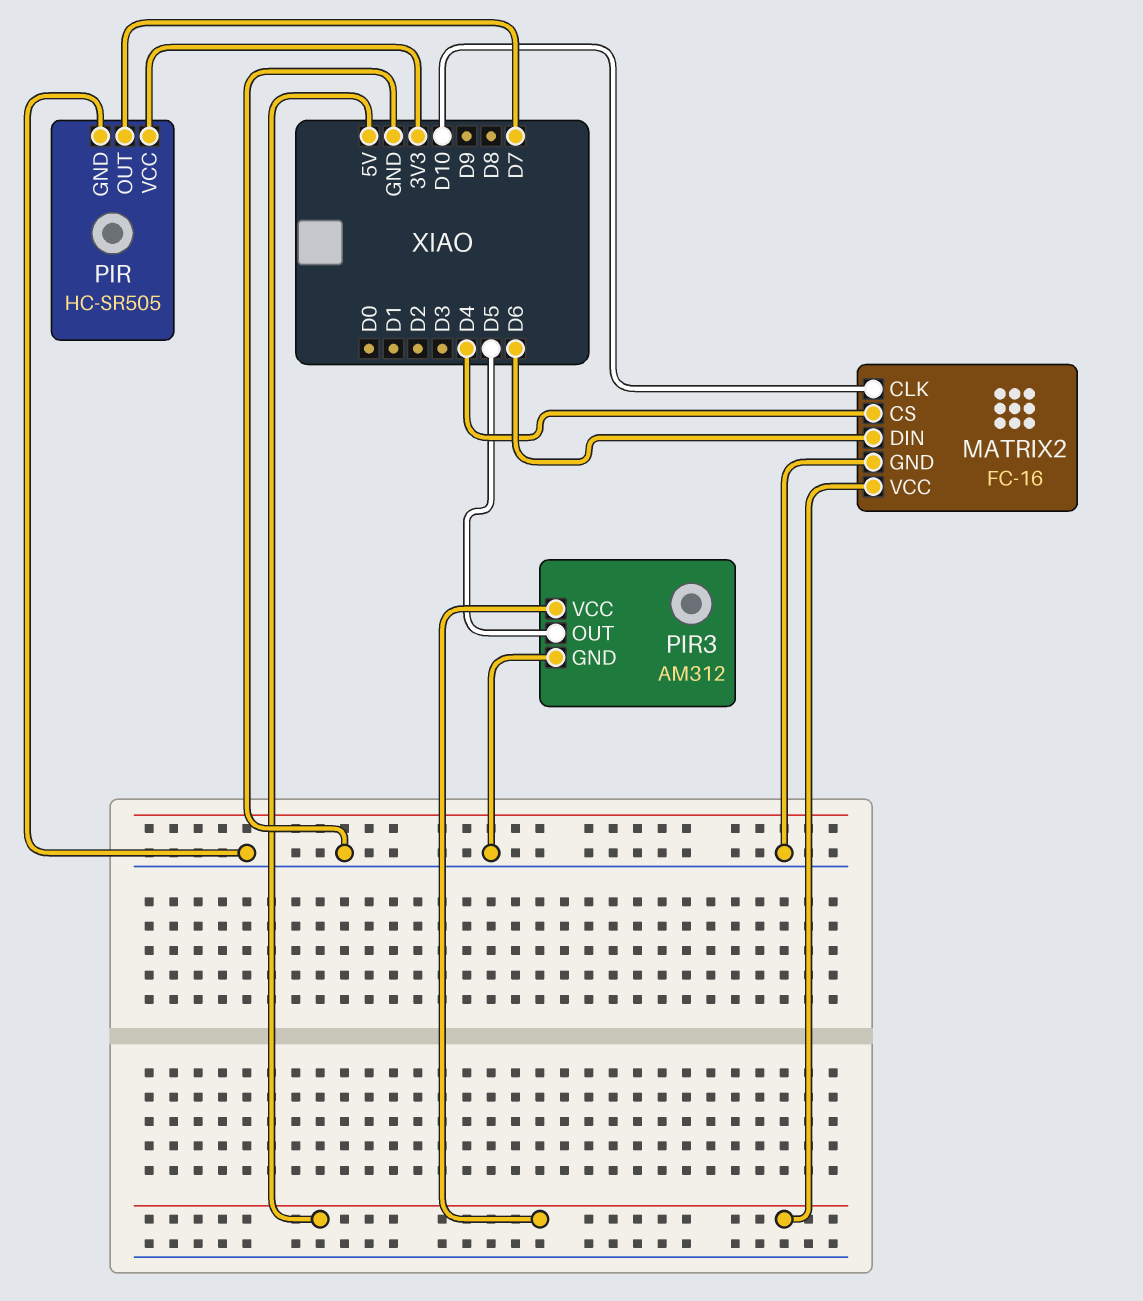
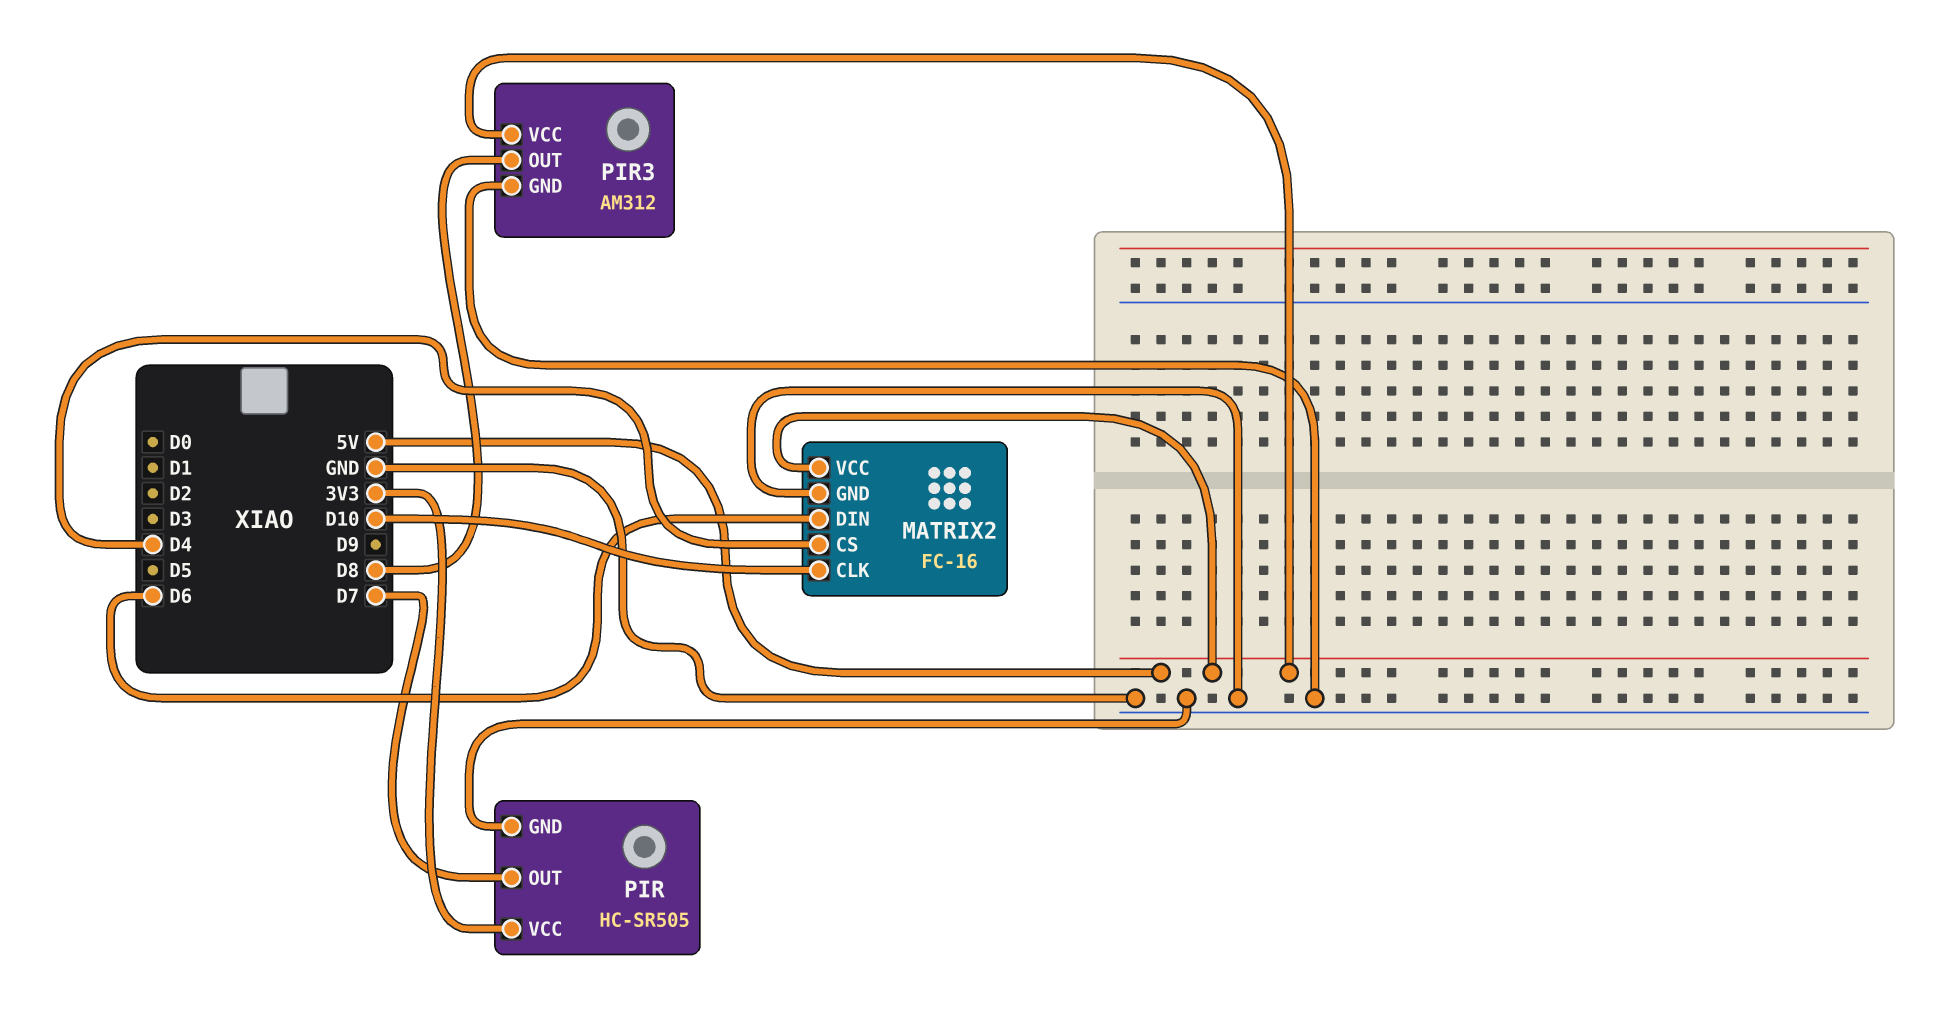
PIR3 pin OUT: D5 -> D8

